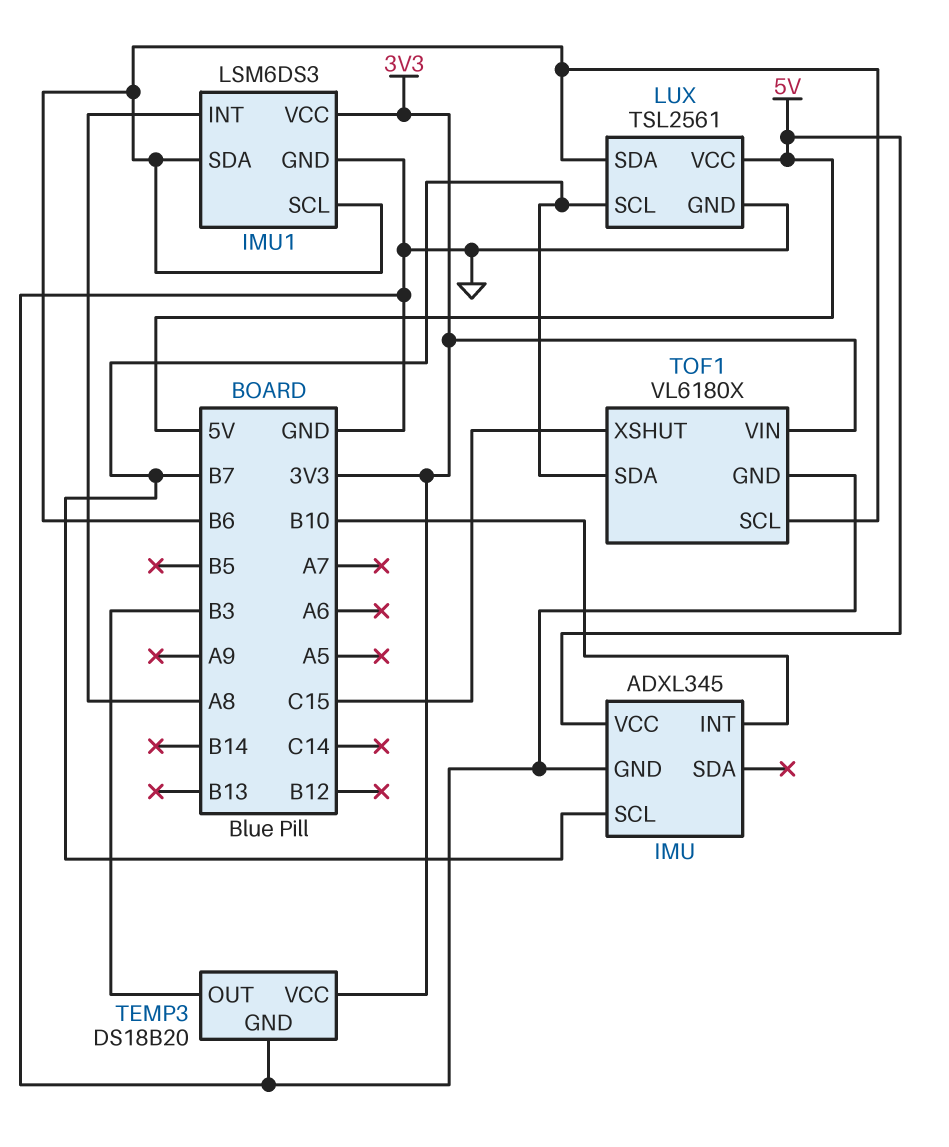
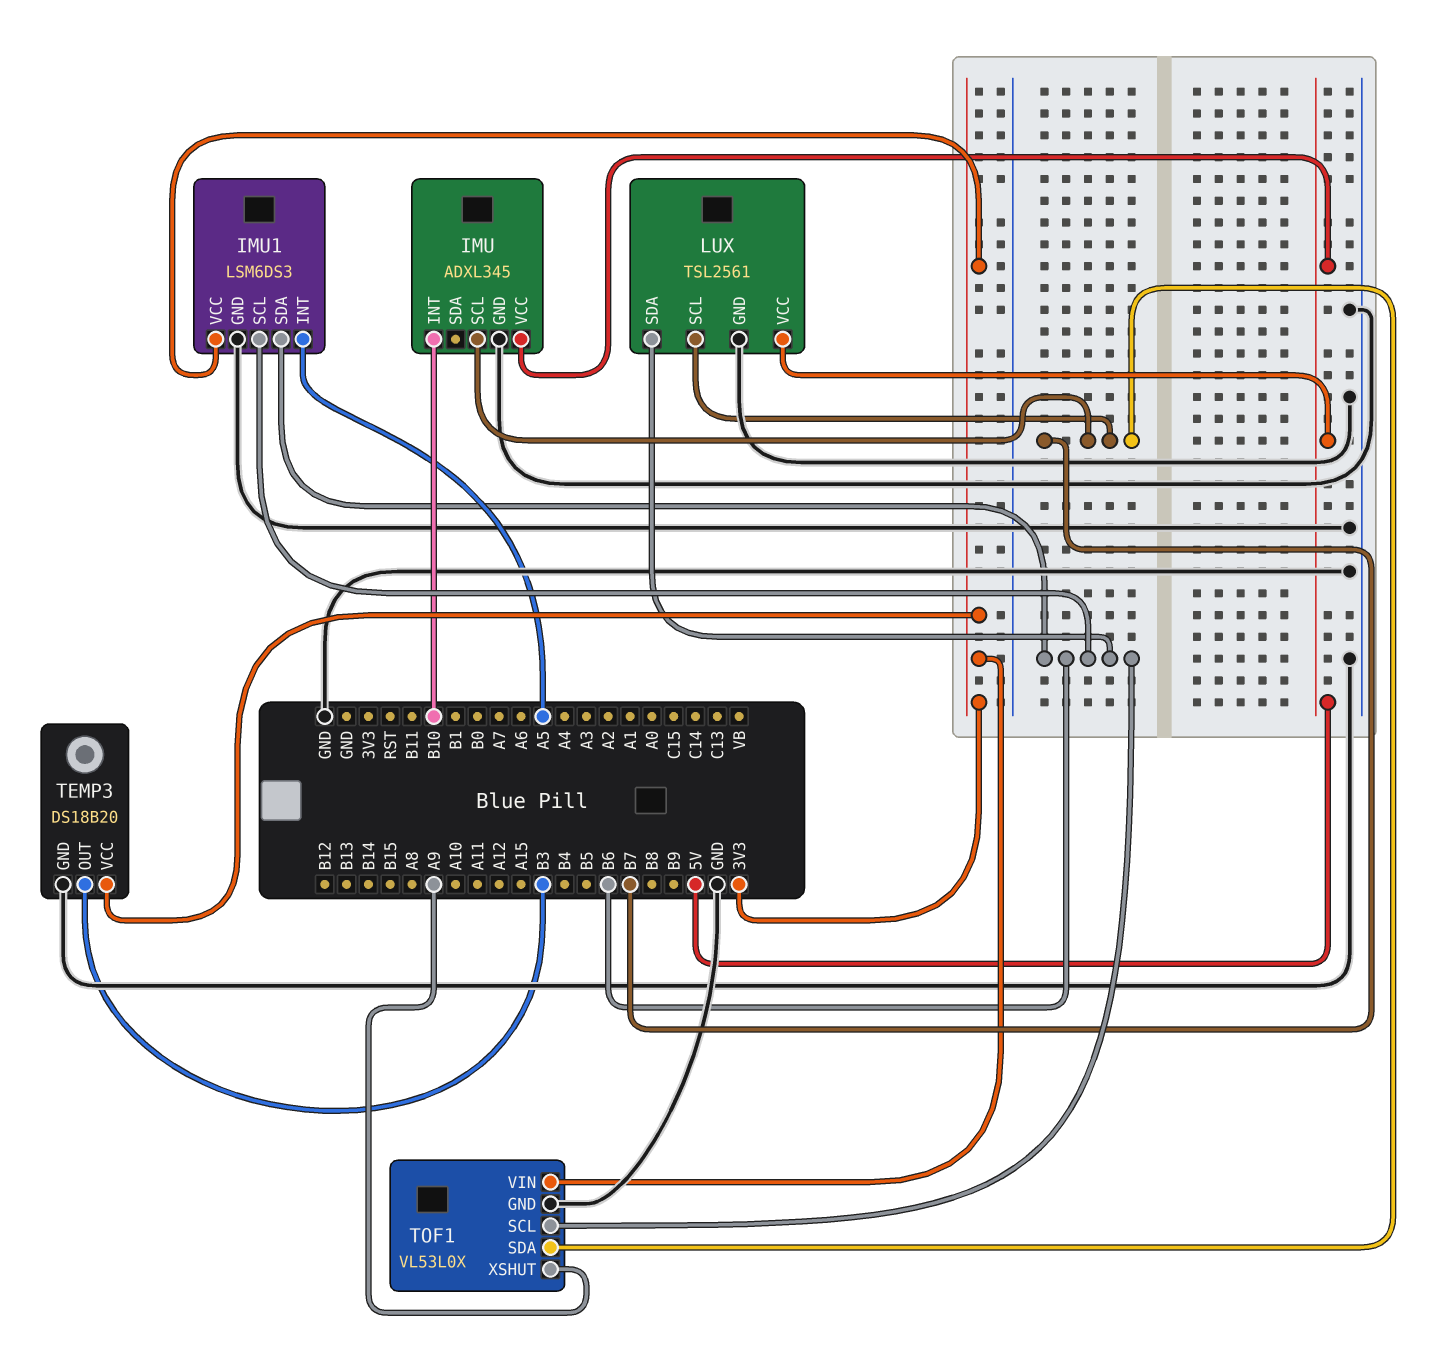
IMU1 pin INT: A8 -> A5
TOF1: VL6180X -> VL53L0X
TOF1 pin XSHUT: C15 -> A9

